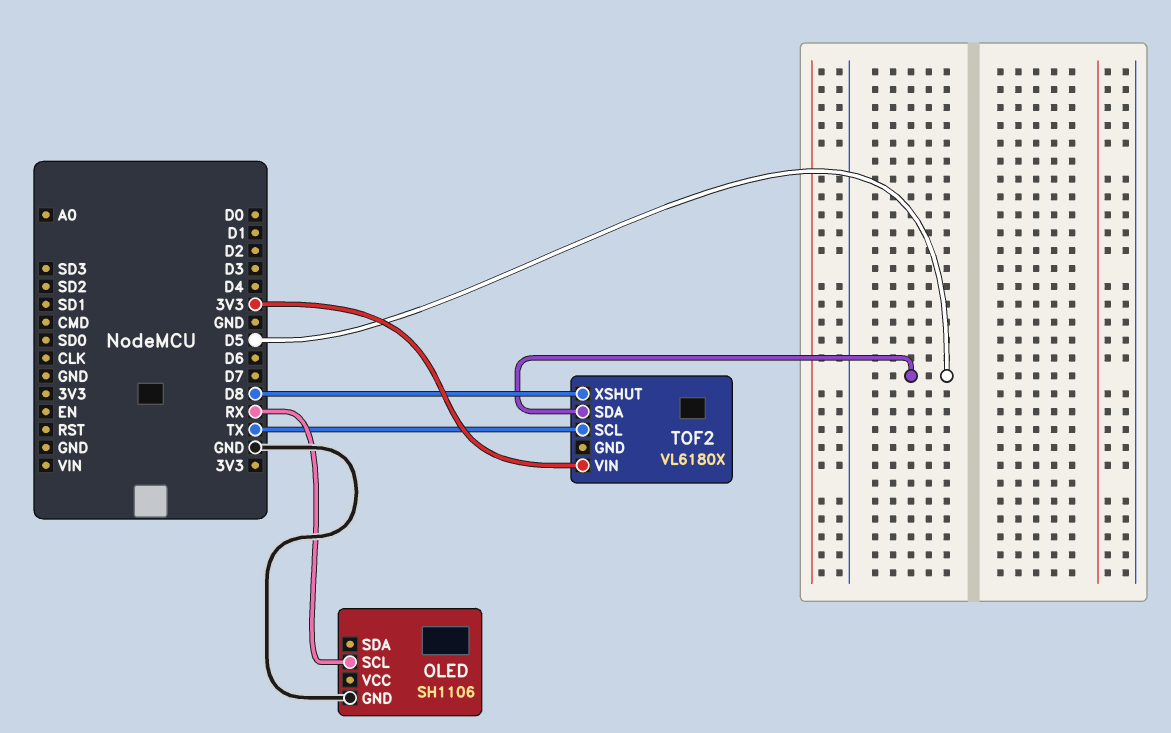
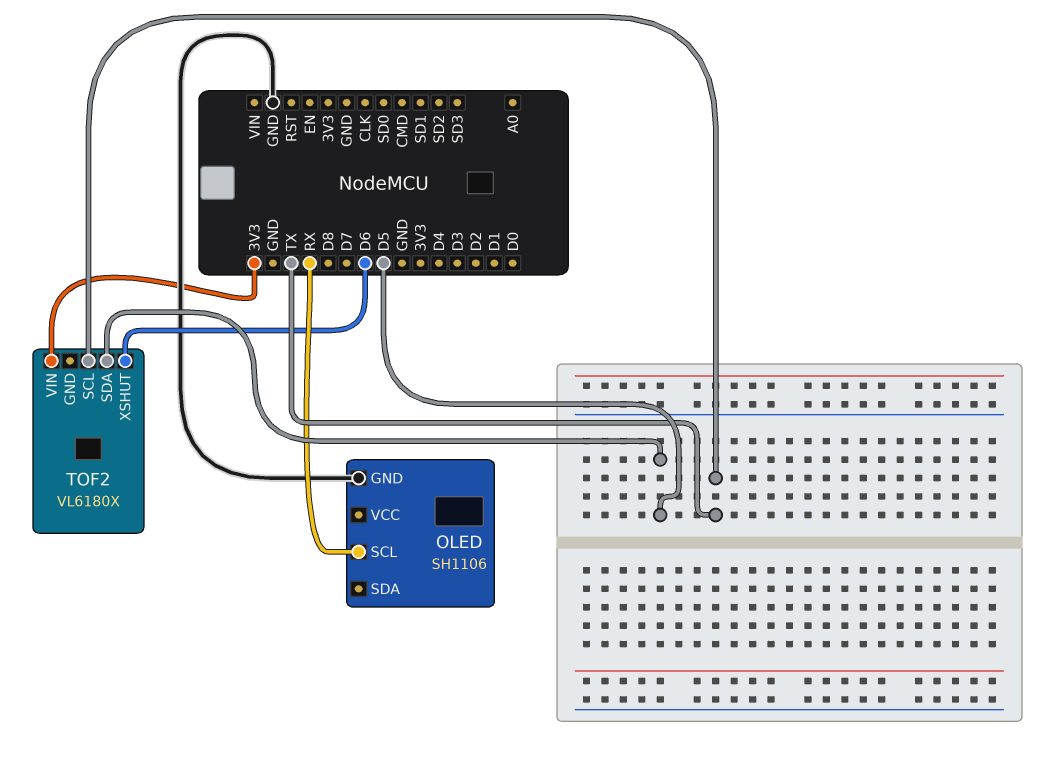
TOF2 pin XSHUT: D8 -> D6

